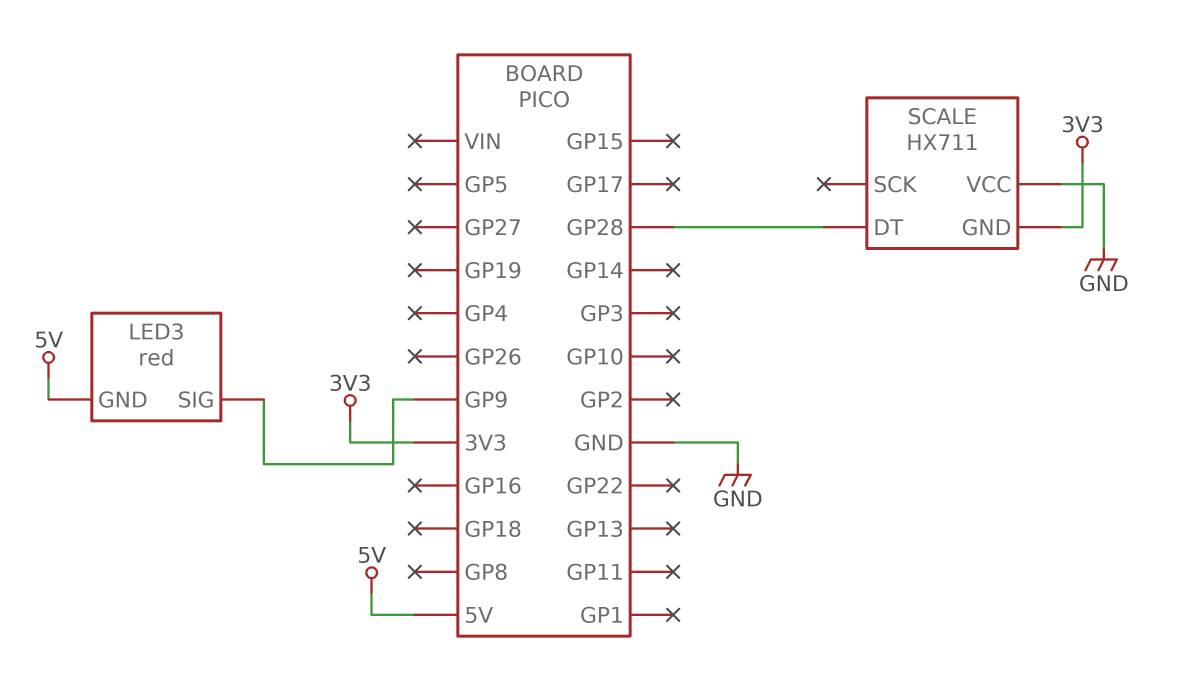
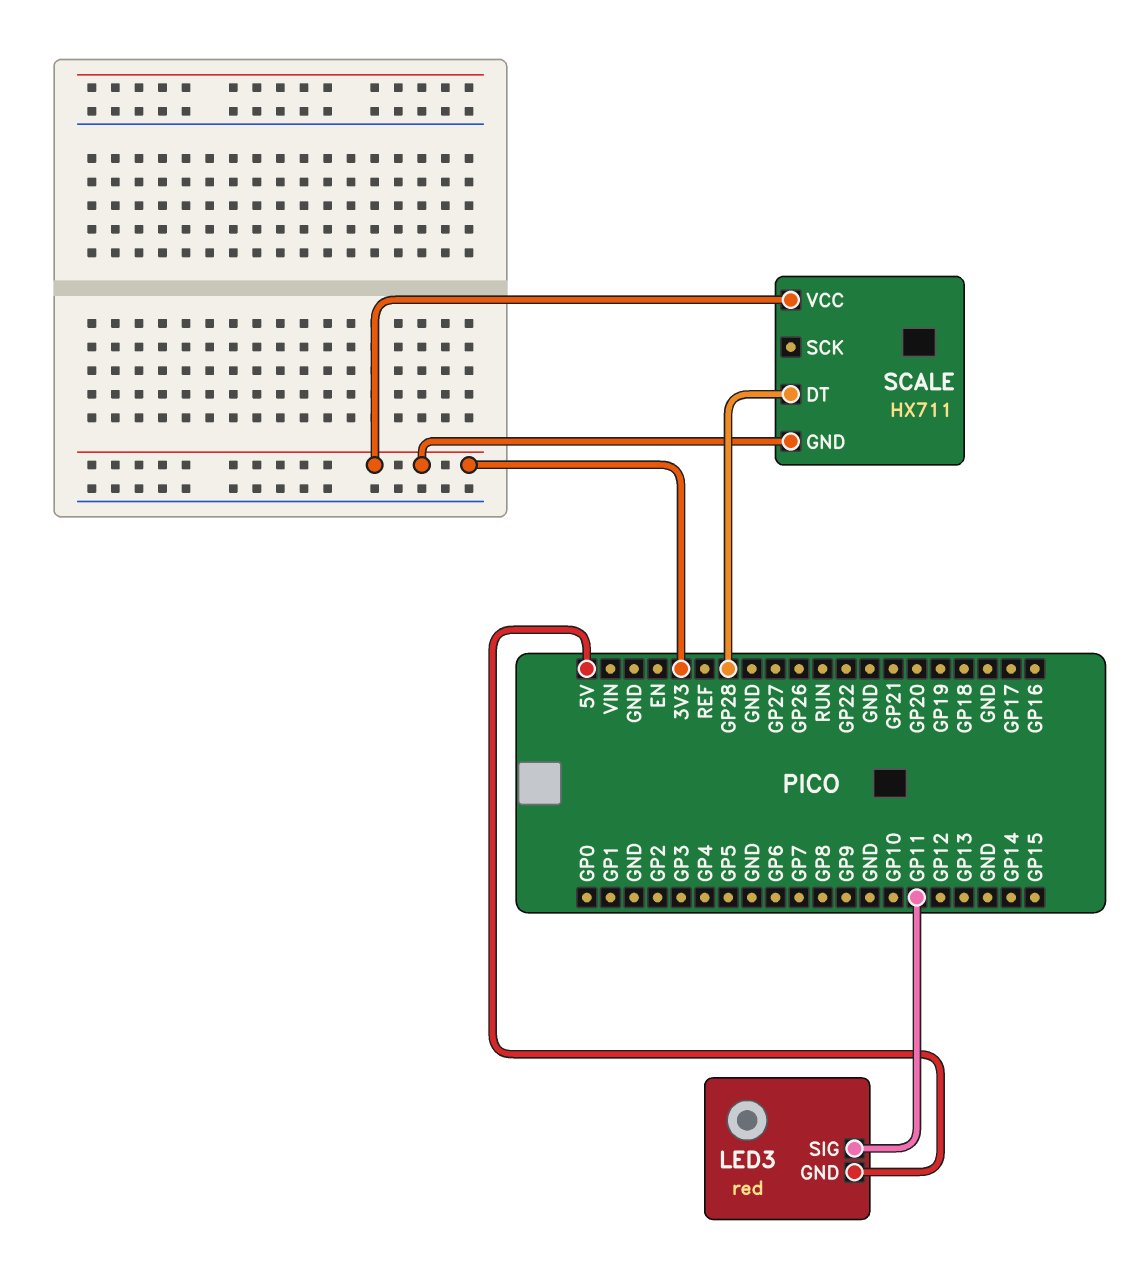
LED3 pin SIG: GP9 -> GP11
SCALE pin VCC: GND -> 3V3

